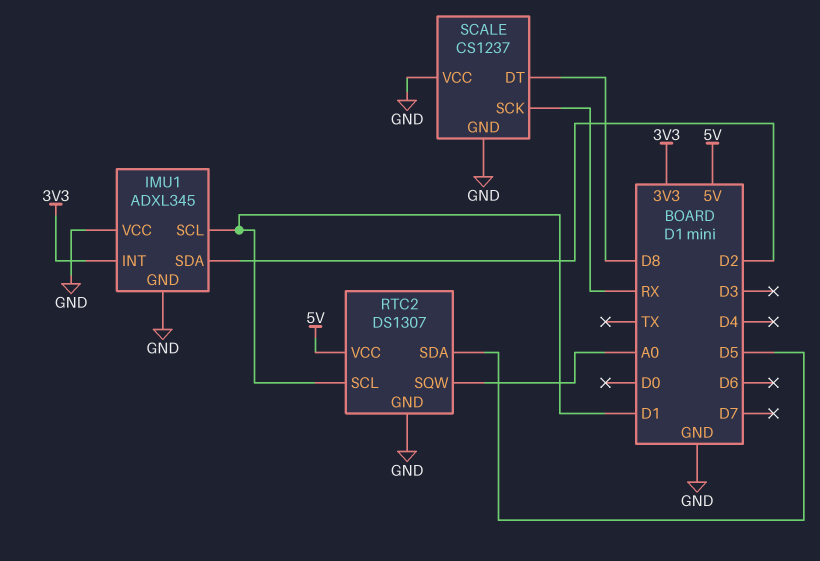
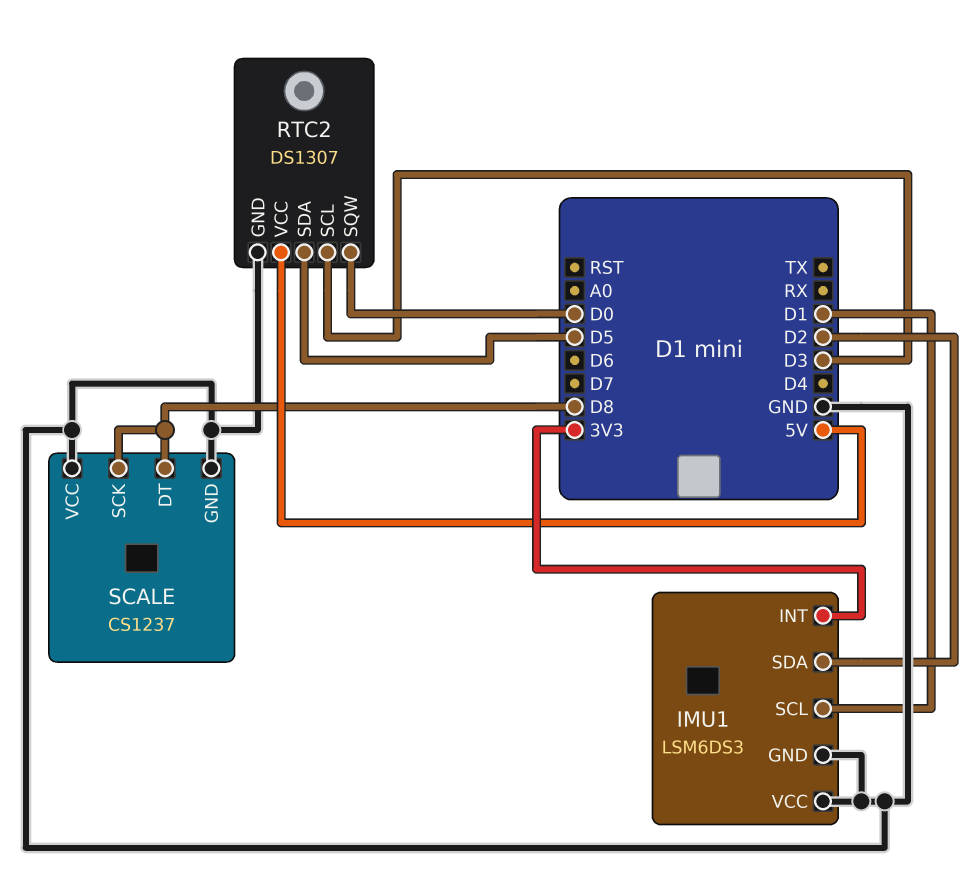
IMU1: ADXL345 -> LSM6DS3
RTC2 pin SCL: D1 -> D3
RTC2 pin SQW: A0 -> D0
SCALE pin SCK: RX -> D8

